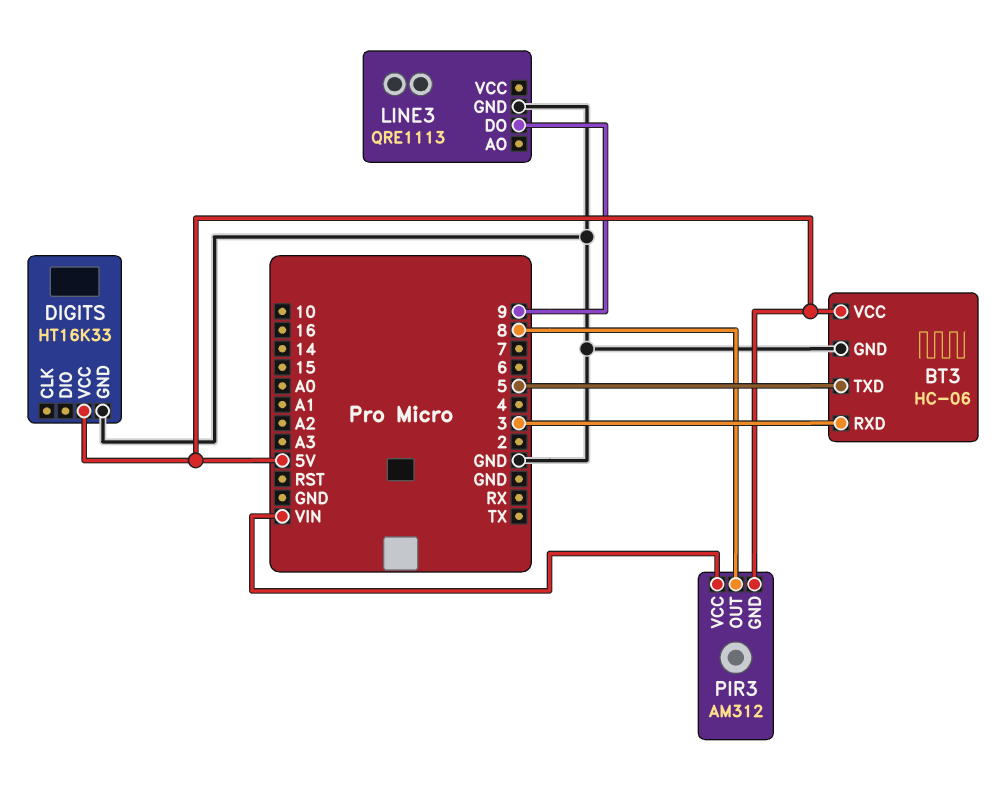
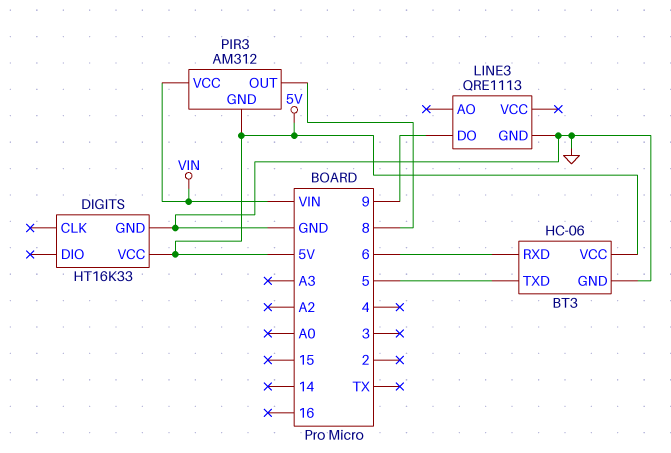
BT3 pin RXD: 3 -> 6

